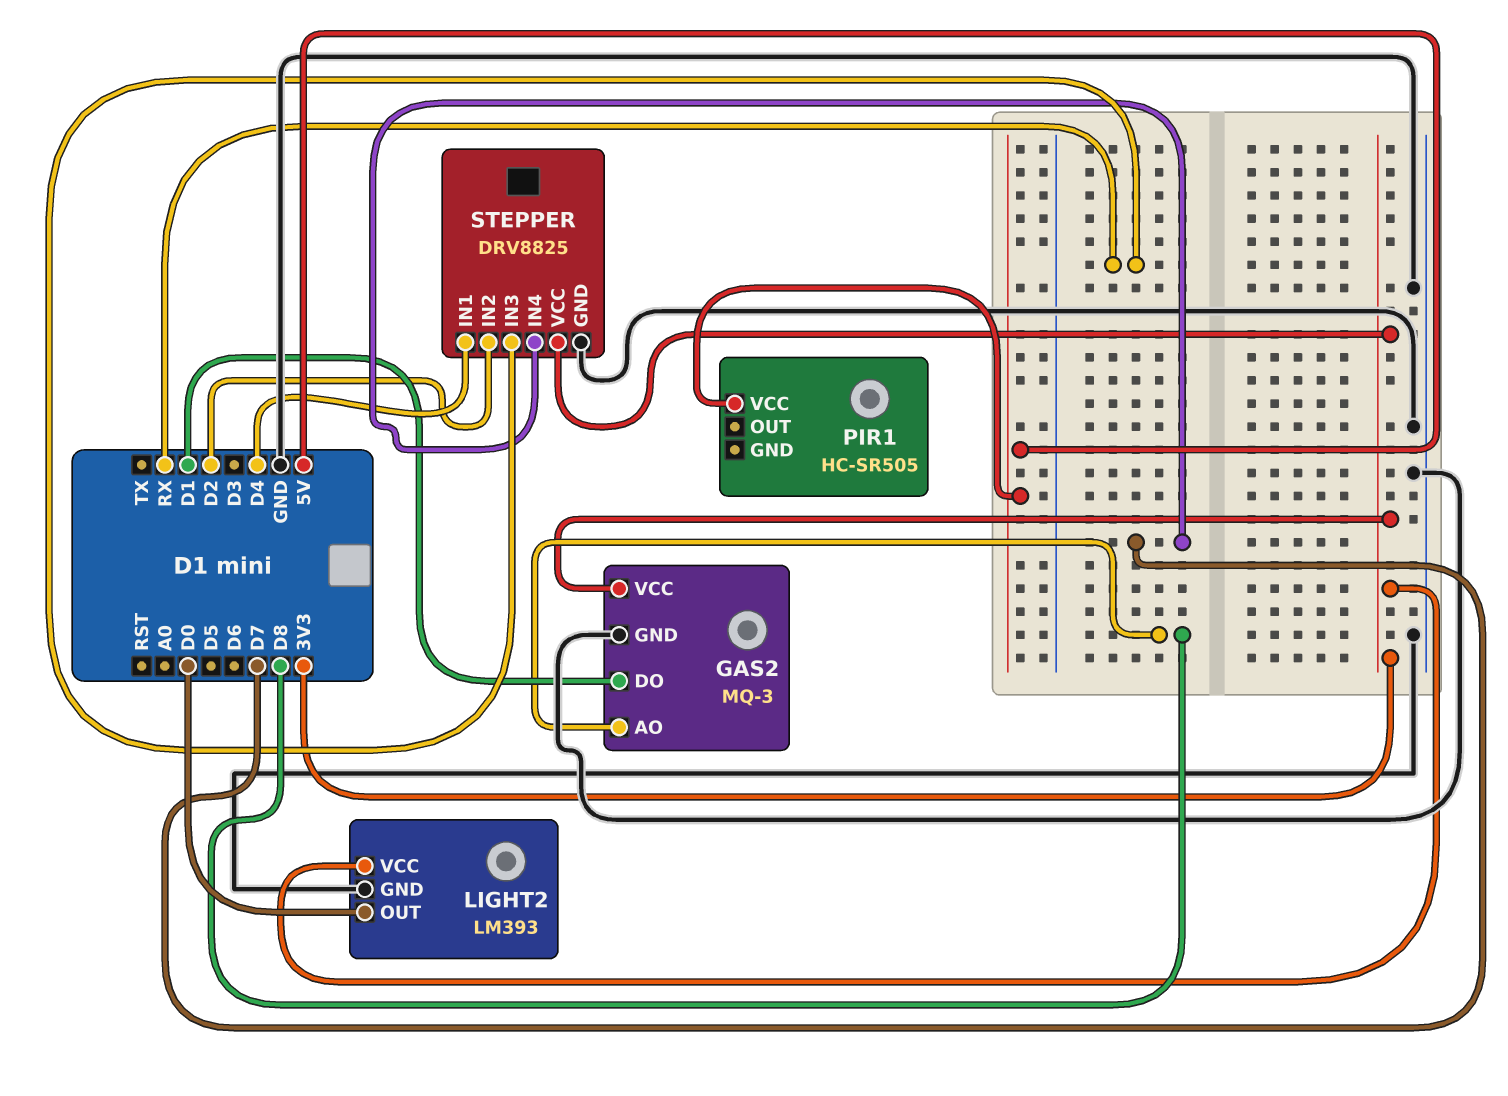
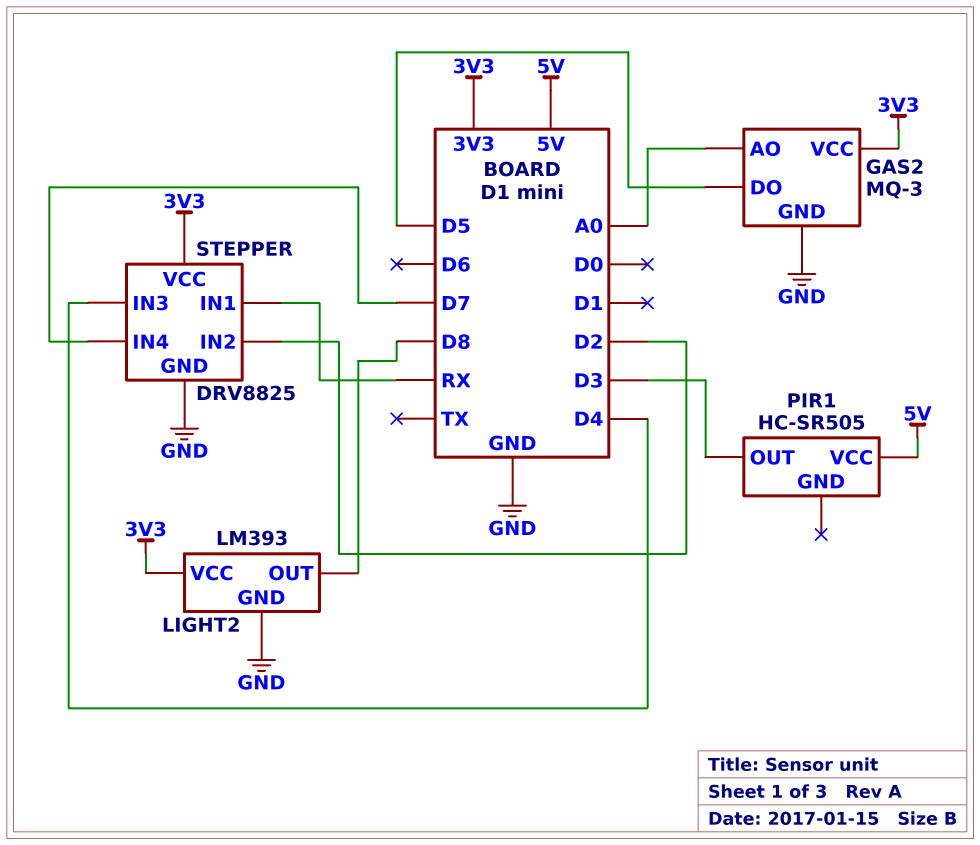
GAS2 pin AO: D8 -> A0
GAS2 pin DO: D1 -> D5
LIGHT2 pin OUT: D0 -> D8
PIR1 pin OUT: none -> D3
STEPPER pin IN1: D4 -> RX
STEPPER pin IN3: RX -> D4

